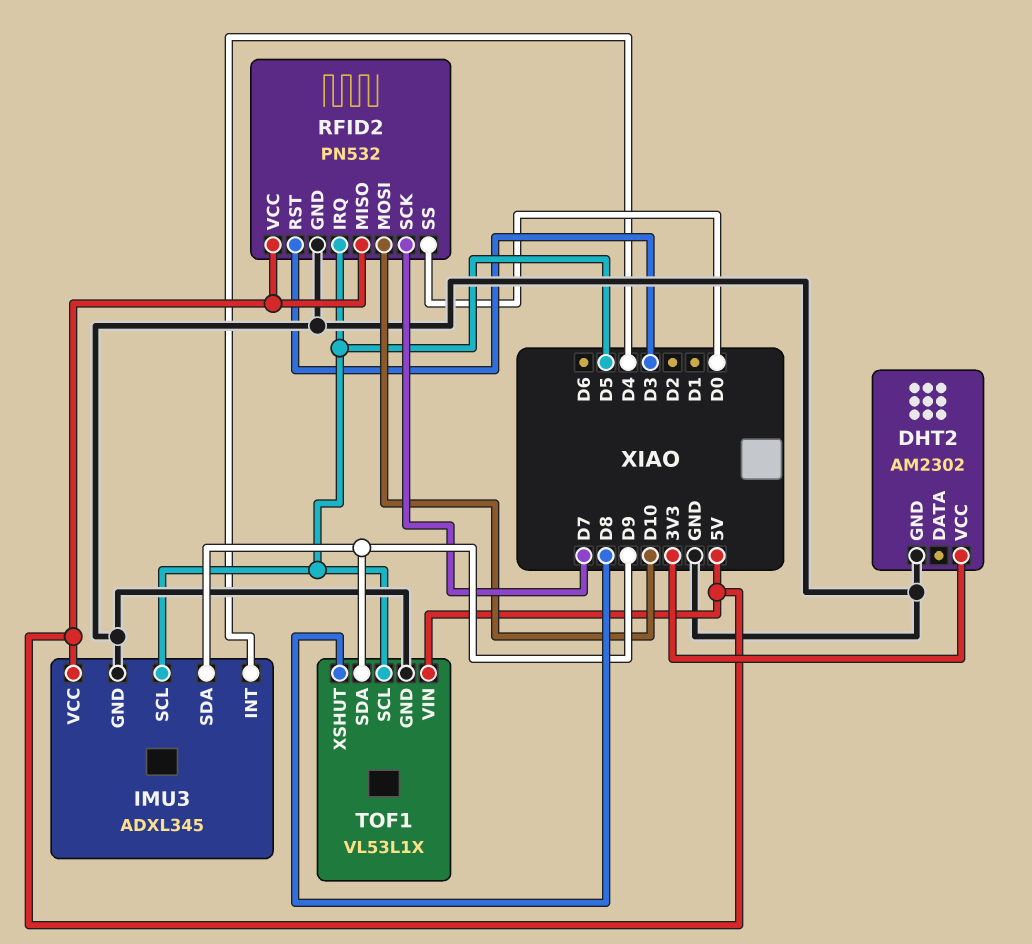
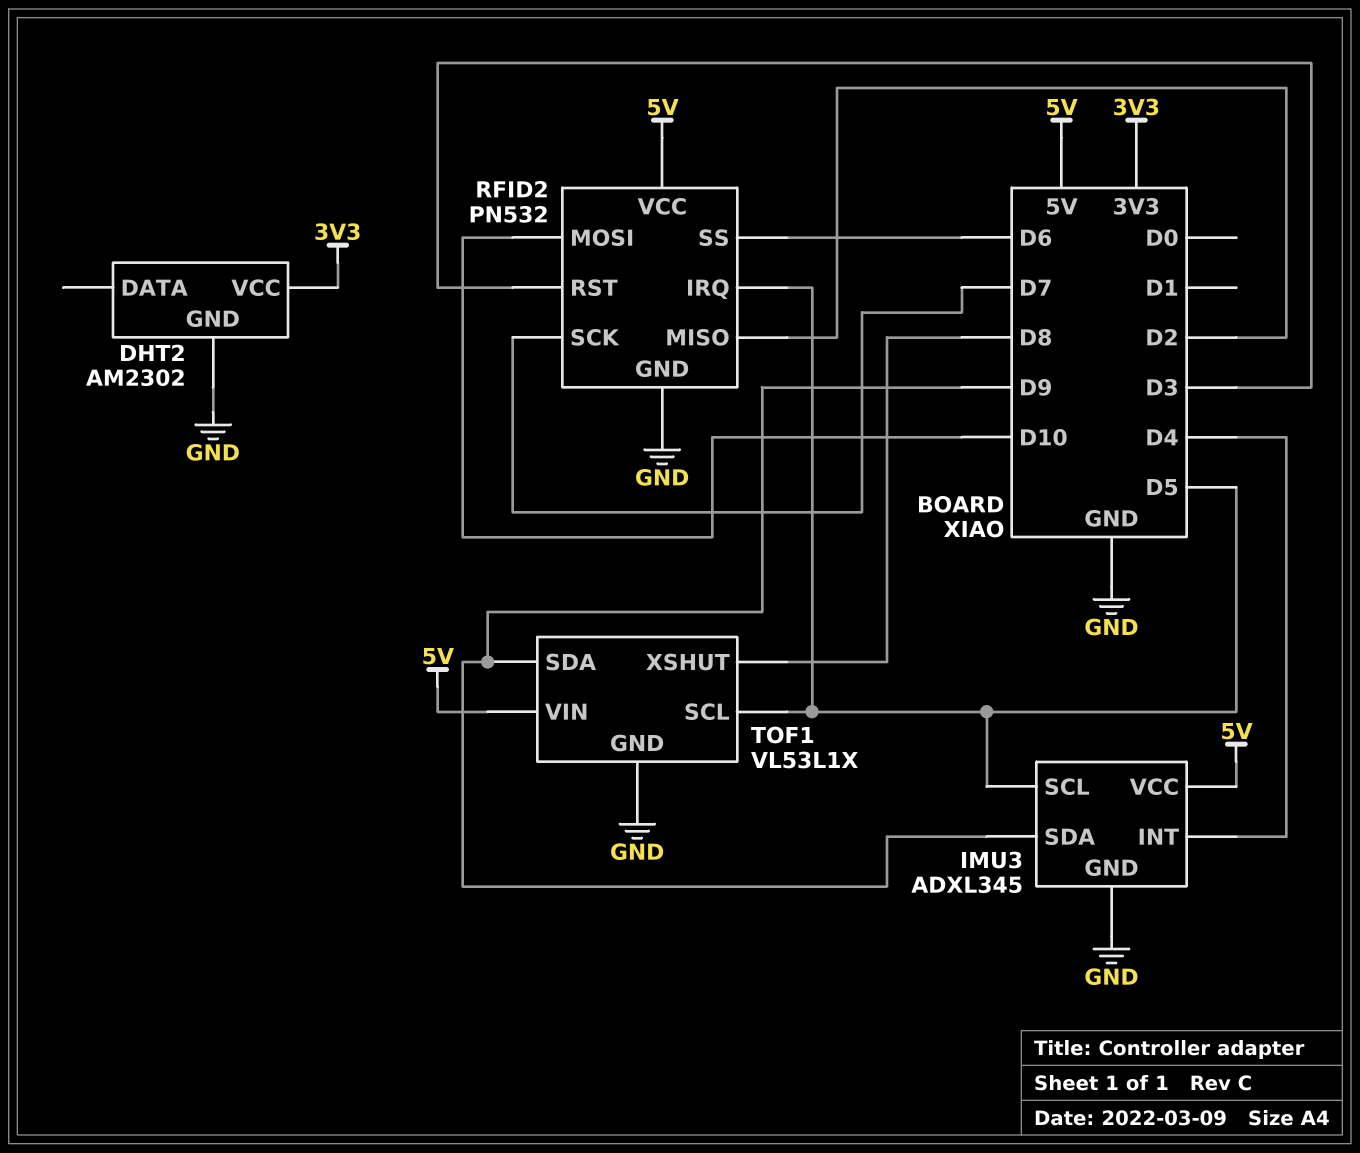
RFID2 pin MISO: 5V -> D2
RFID2 pin SS: D0 -> D6

